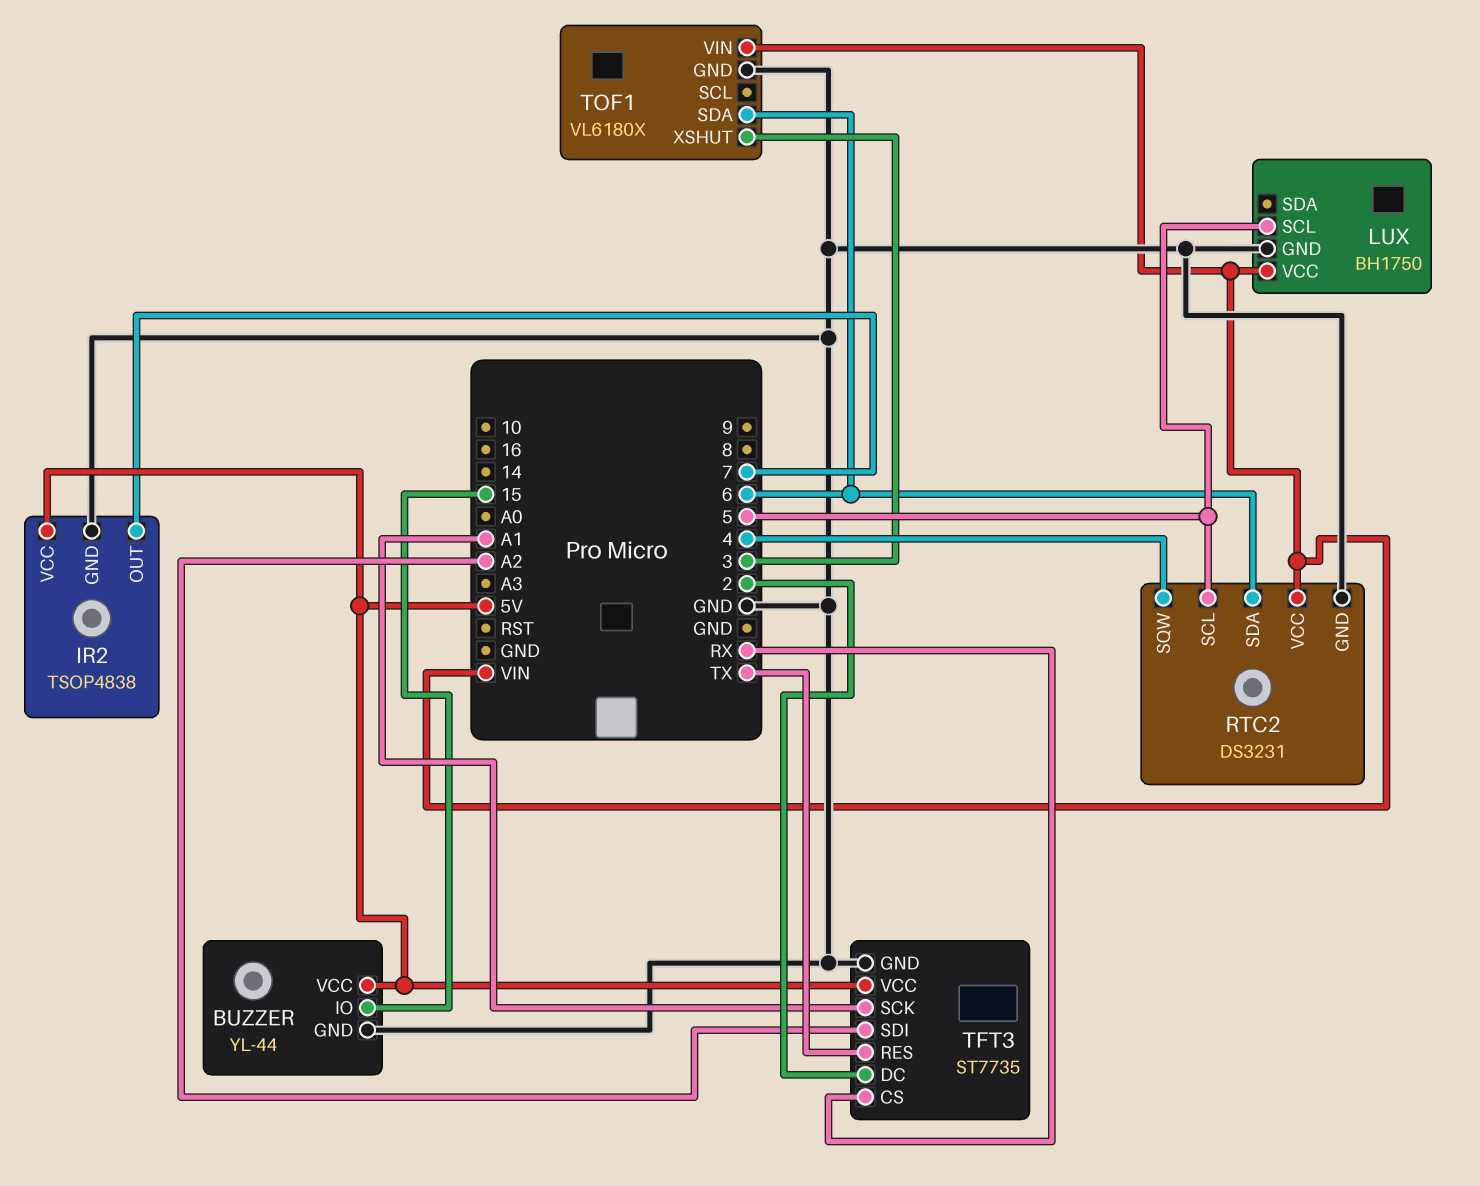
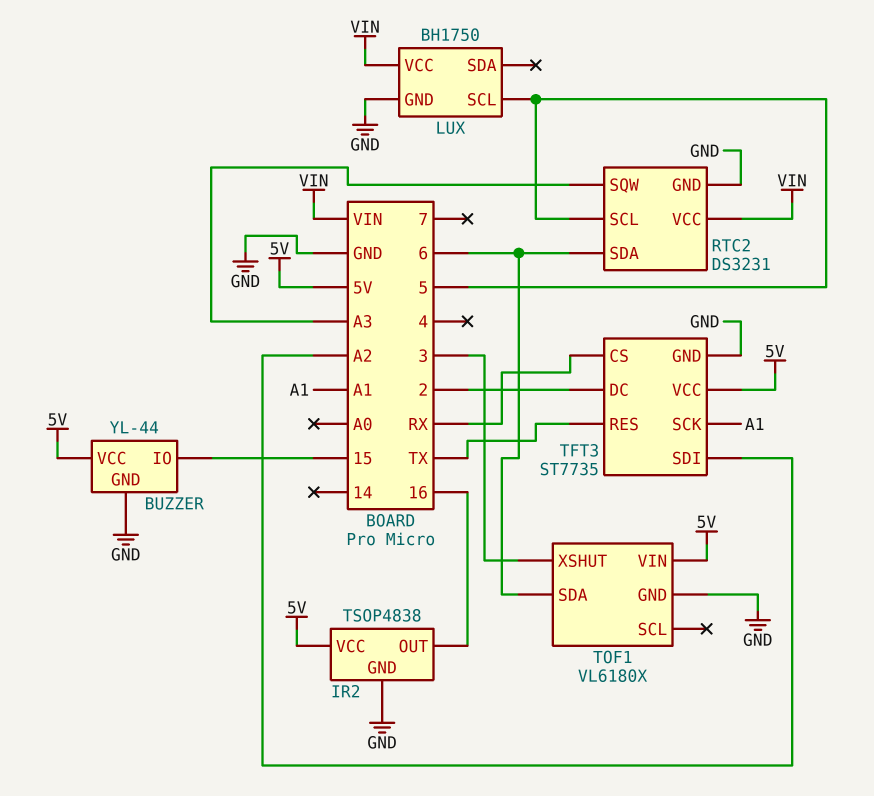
IR2 pin OUT: 7 -> 16
RTC2 pin SQW: 4 -> A3
TOF1 pin VIN: VIN -> 5V

